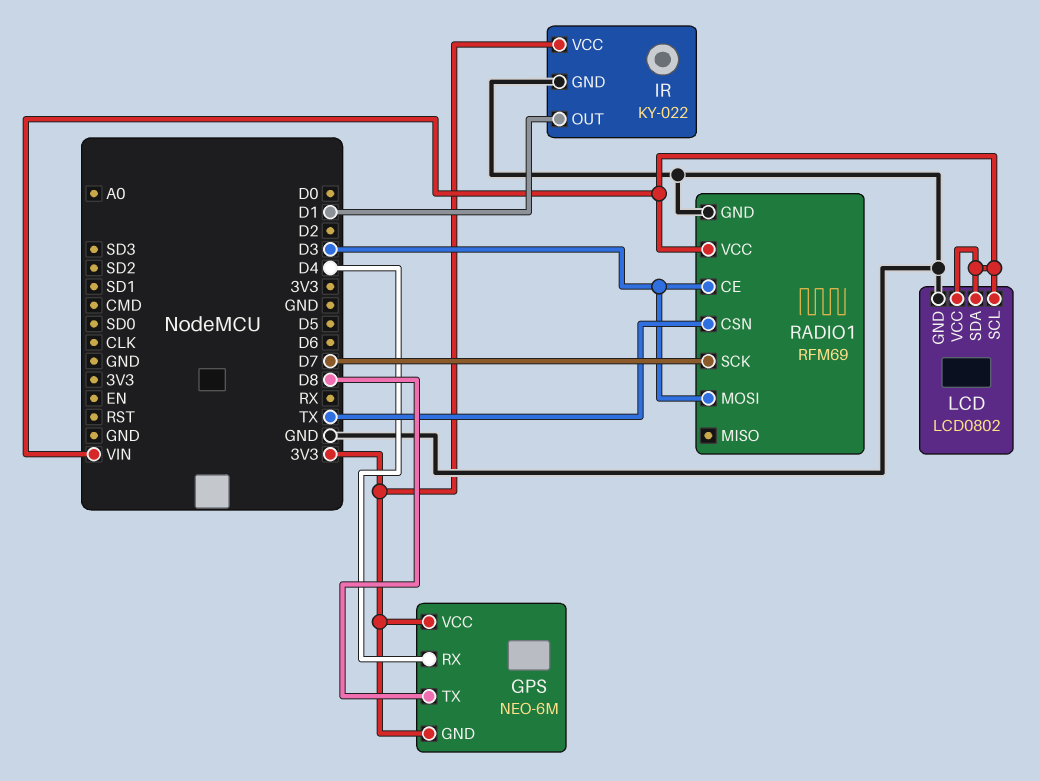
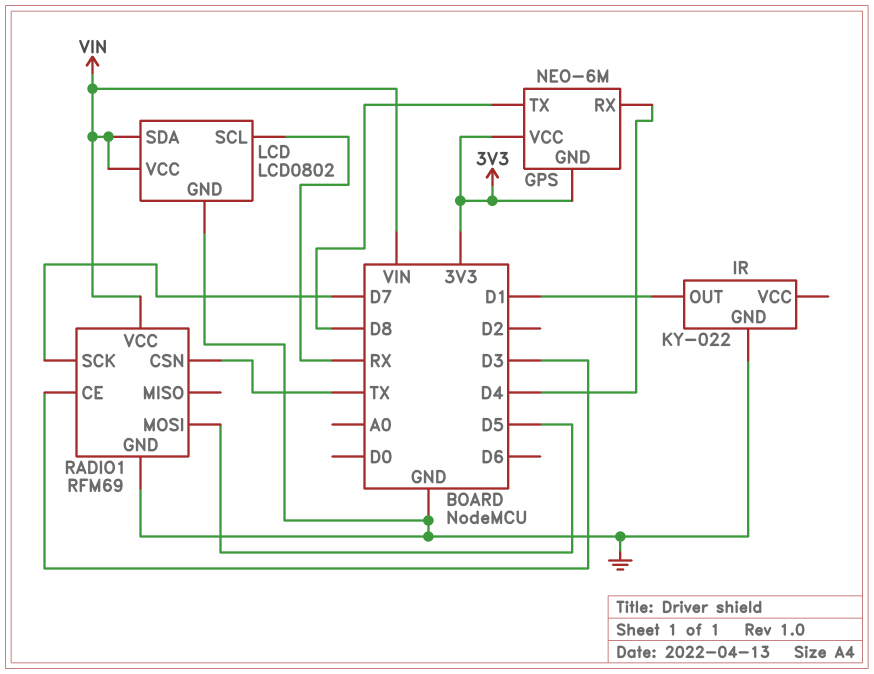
IR pin VCC: 3V3 -> none
LCD pin SCL: VIN -> RX
RADIO1 pin MOSI: D3 -> D5

